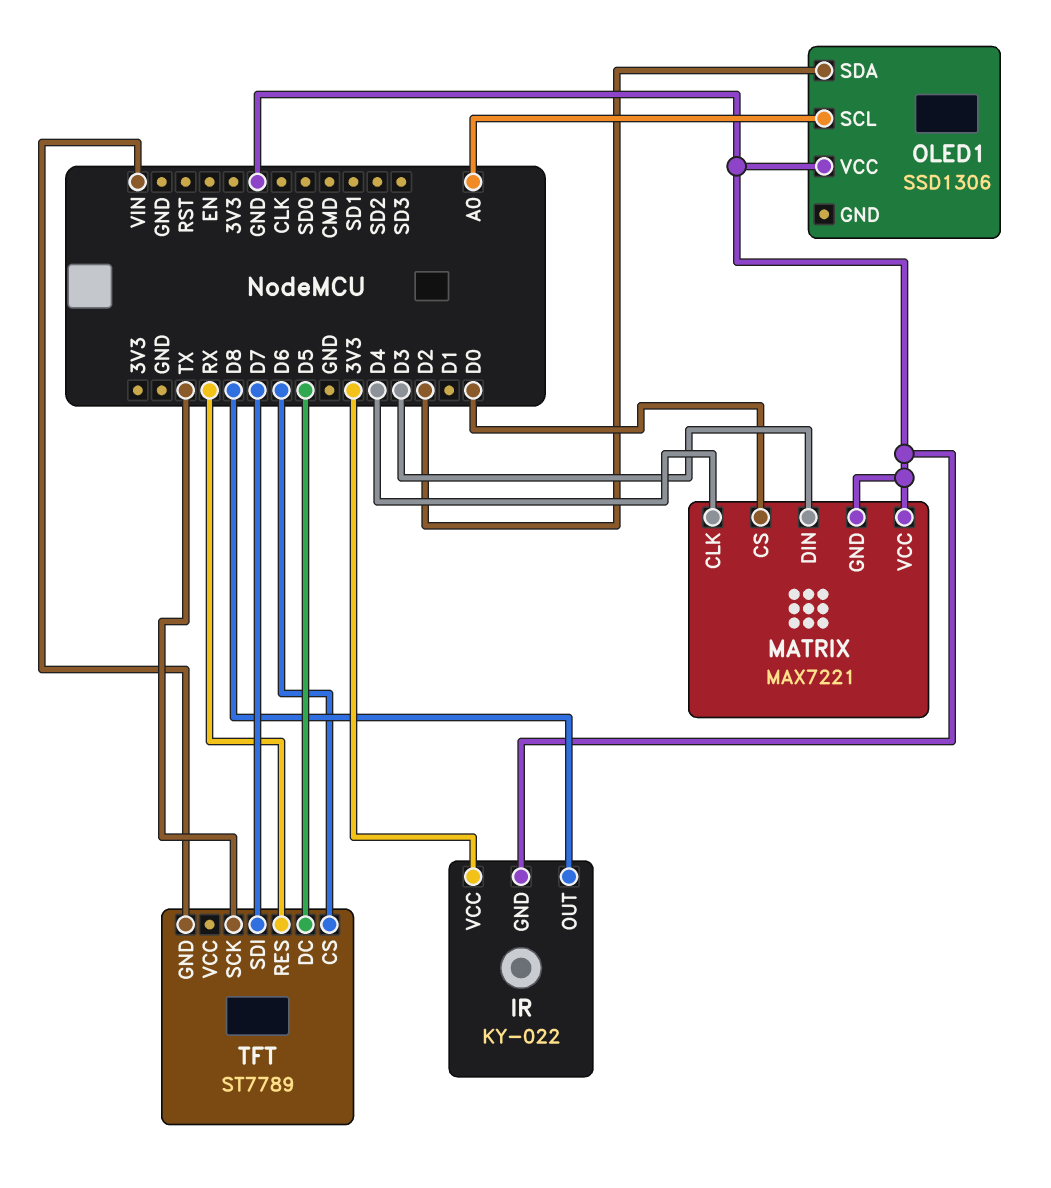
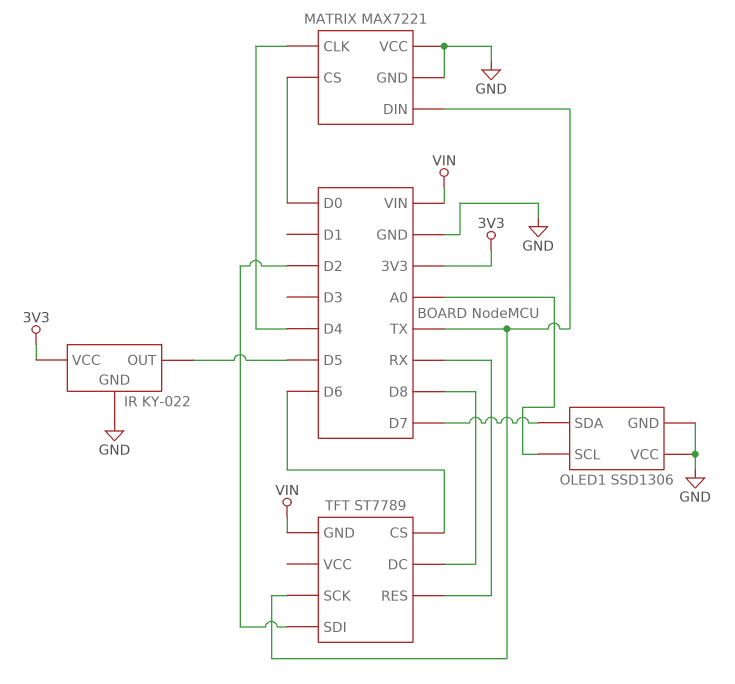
IR pin OUT: D8 -> D5
MATRIX pin DIN: D3 -> TX
OLED1 pin GND: none -> GND
OLED1 pin SDA: D2 -> D7
TFT pin DC: D5 -> D8
TFT pin SDI: D7 -> D2

